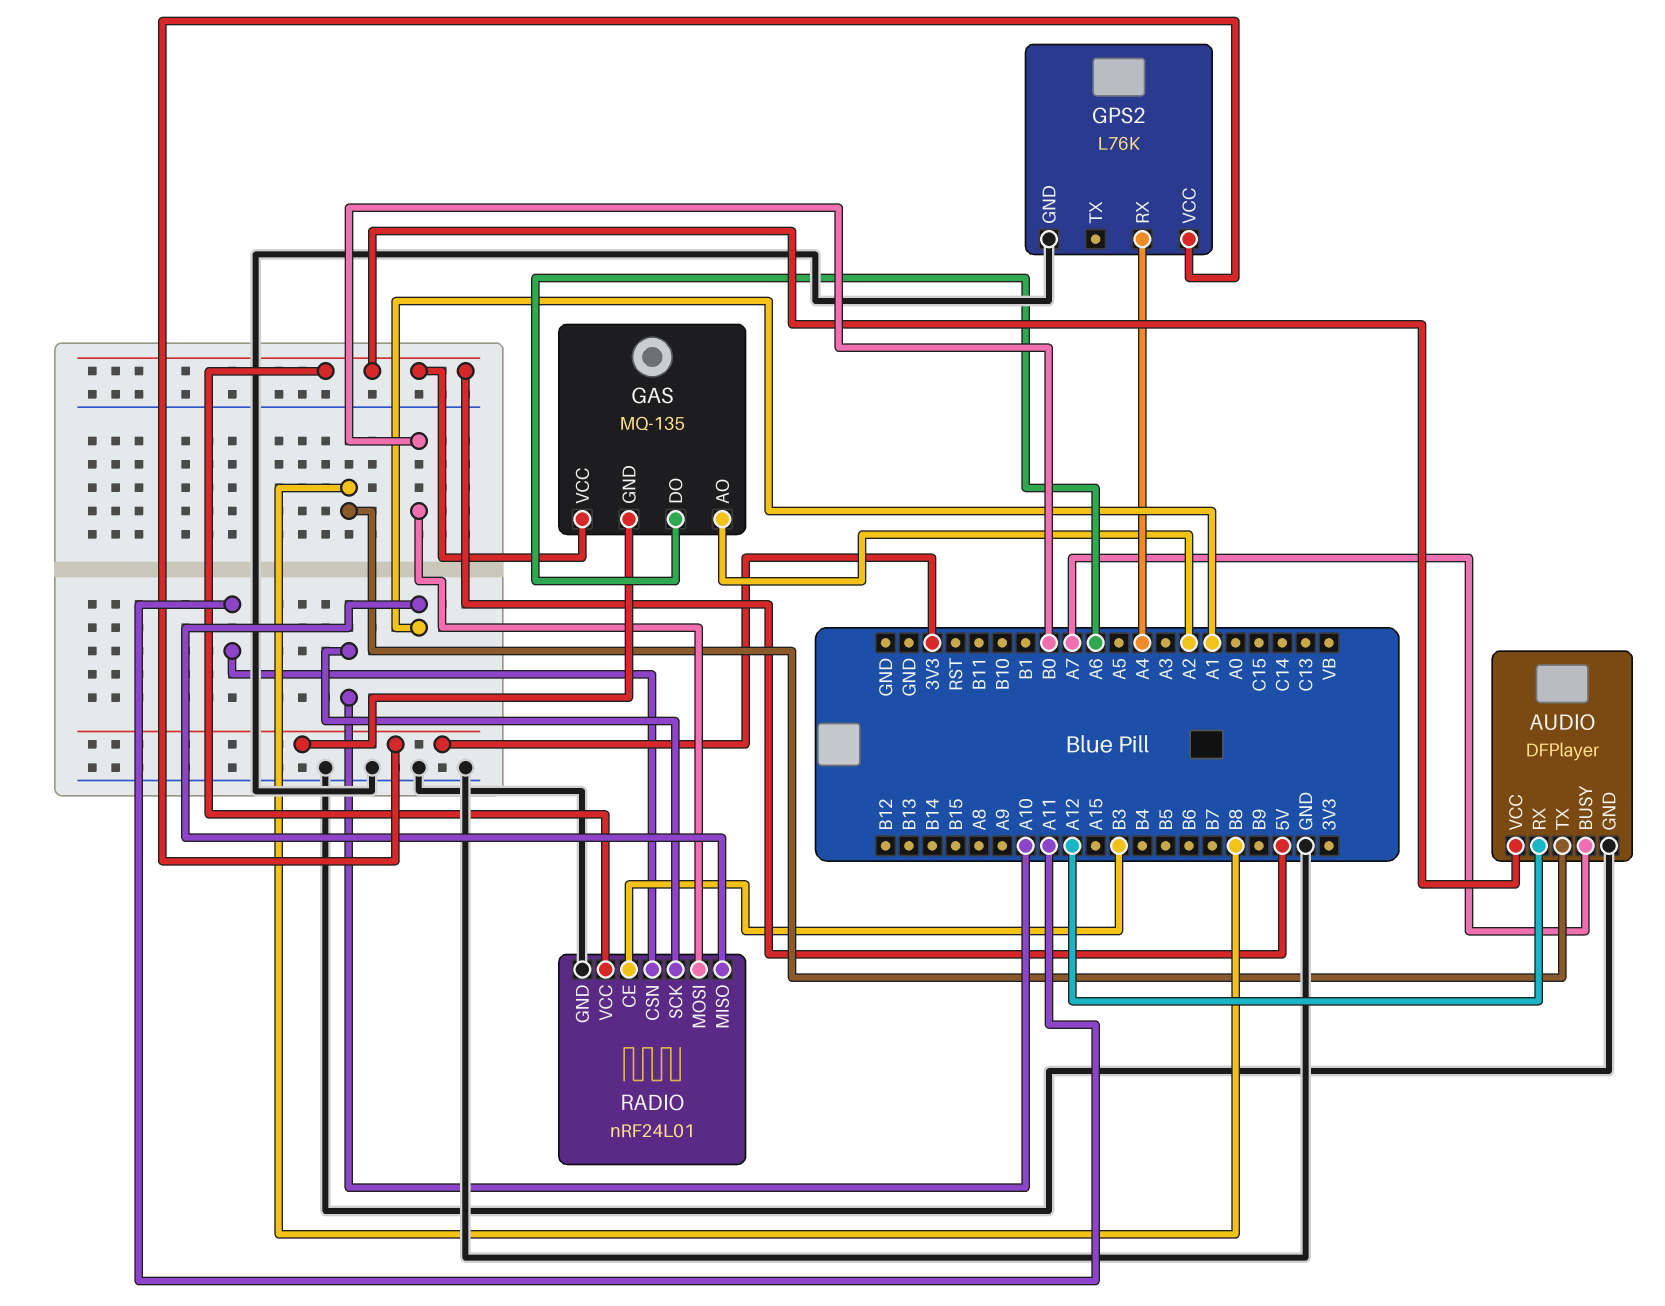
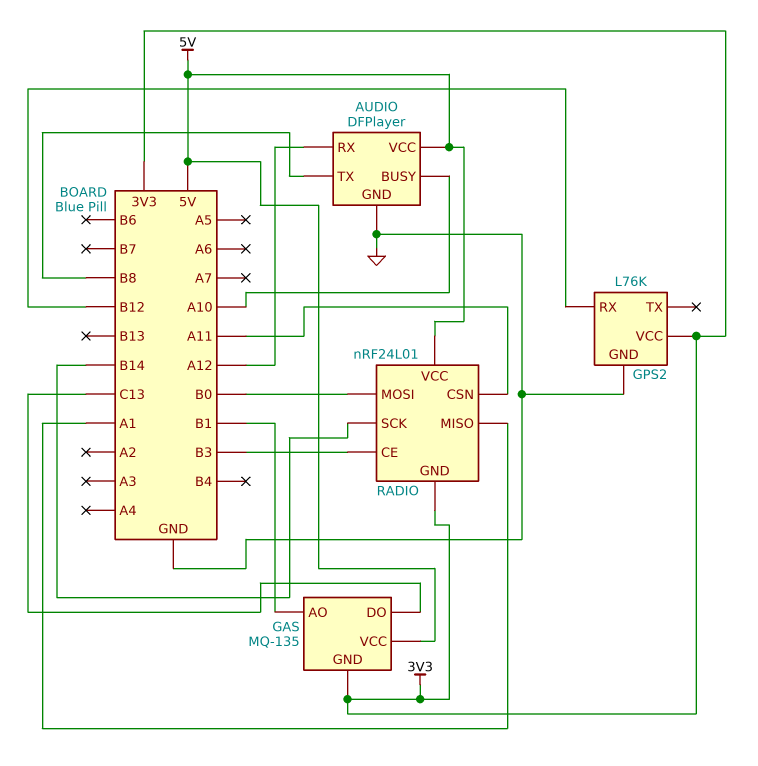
AUDIO pin BUSY: A7 -> A10
GAS pin AO: A2 -> B1
GAS pin DO: A6 -> C13
GPS2 pin RX: A4 -> B12
RADIO pin GND: GND -> 3V3
RADIO pin SCK: A10 -> B14

